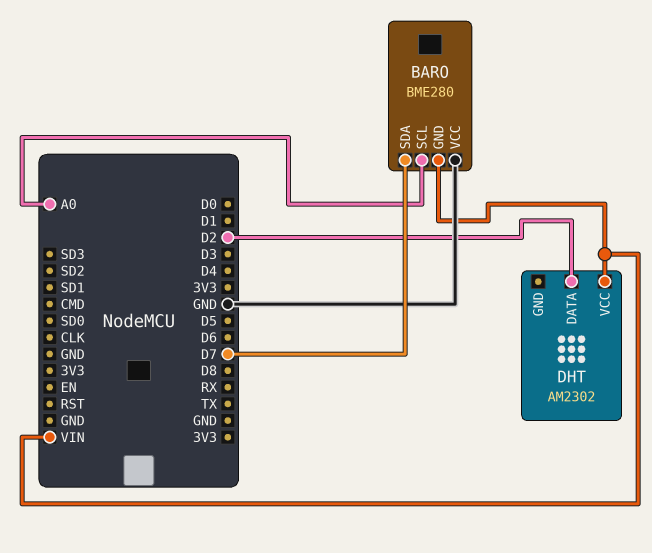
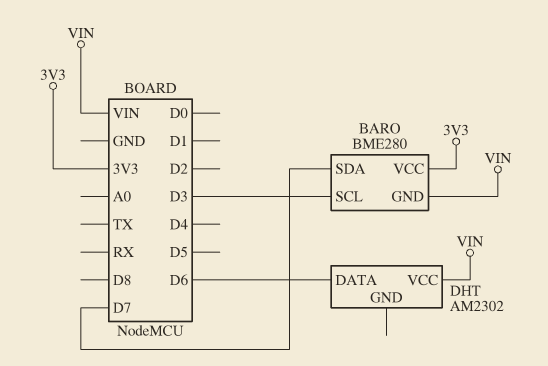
BARO pin SCL: A0 -> D3
BARO pin VCC: GND -> 3V3
DHT pin DATA: D2 -> D6

